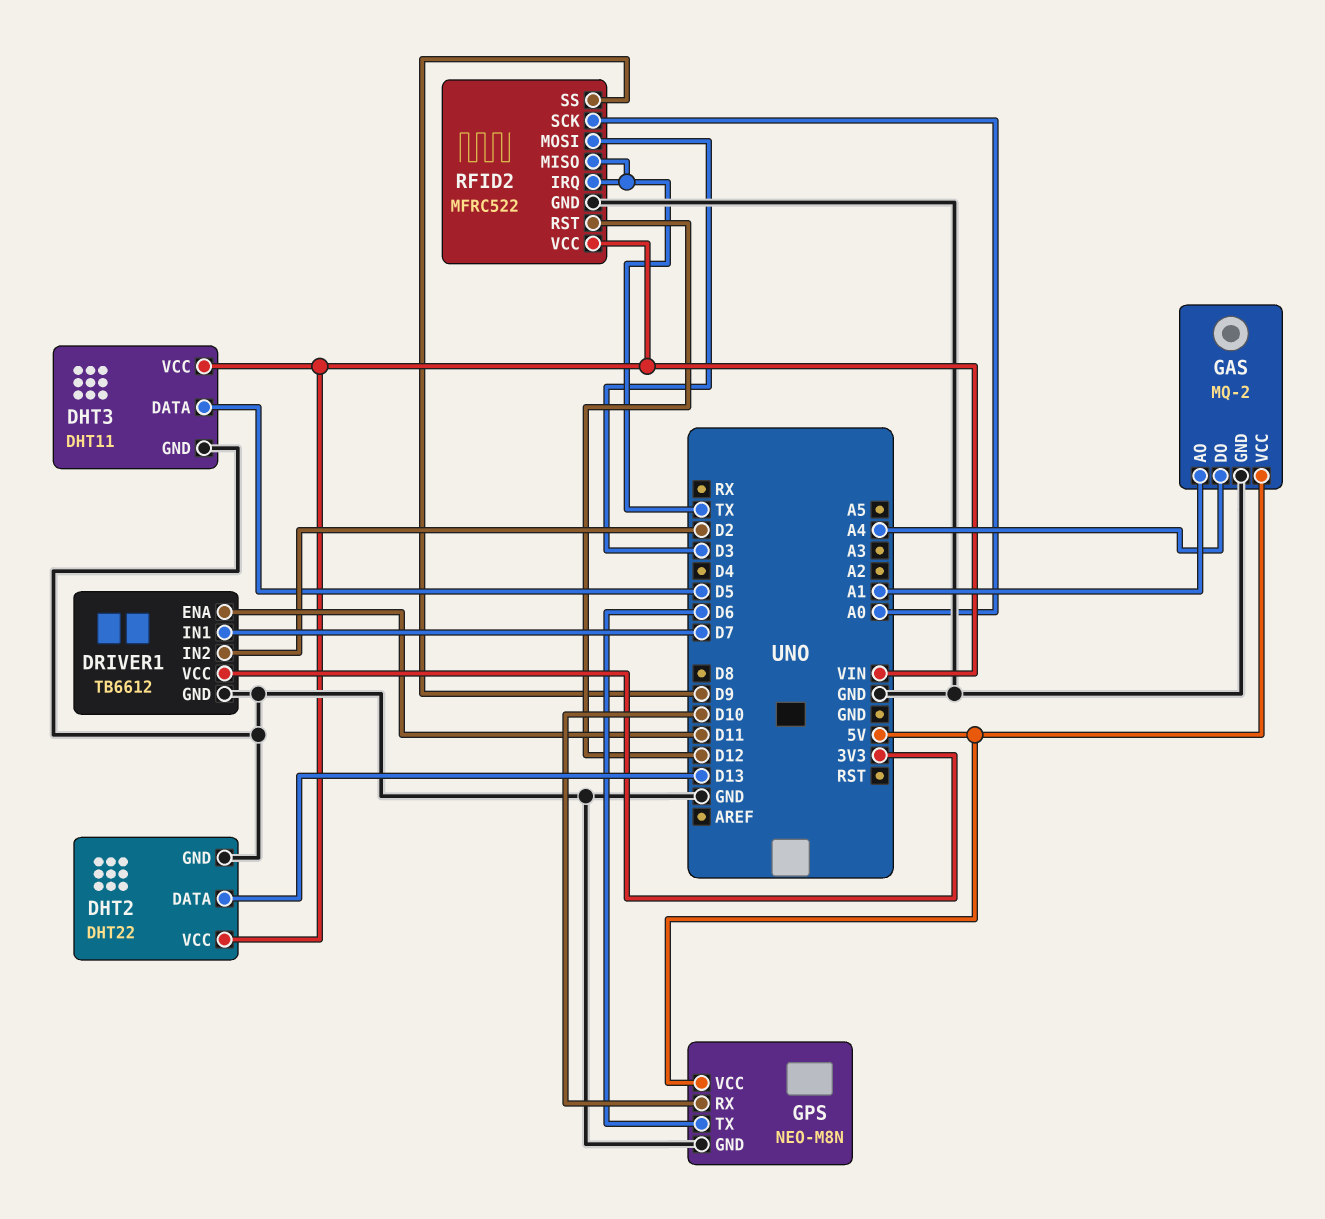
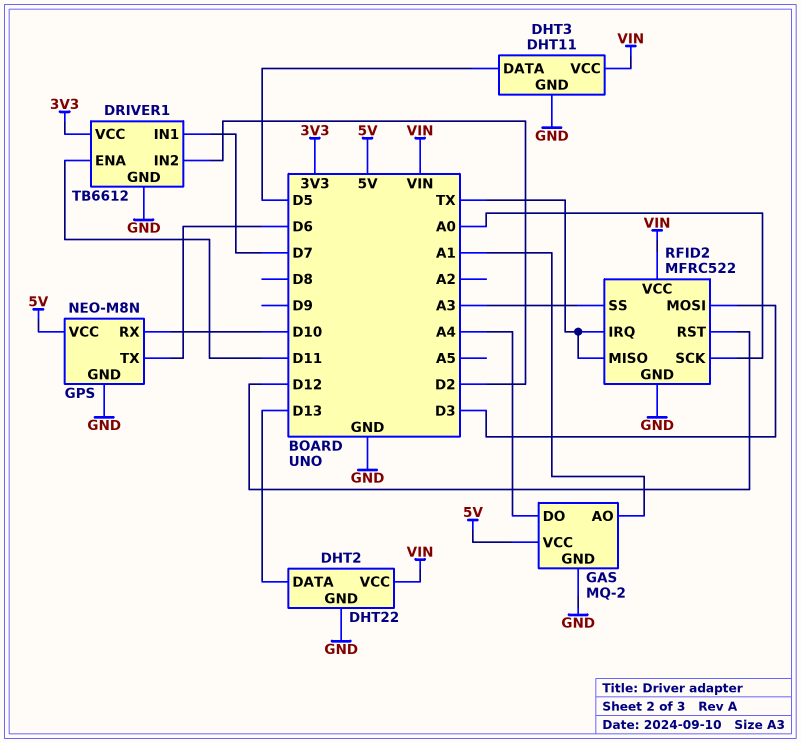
RFID2 pin SS: D9 -> A3

